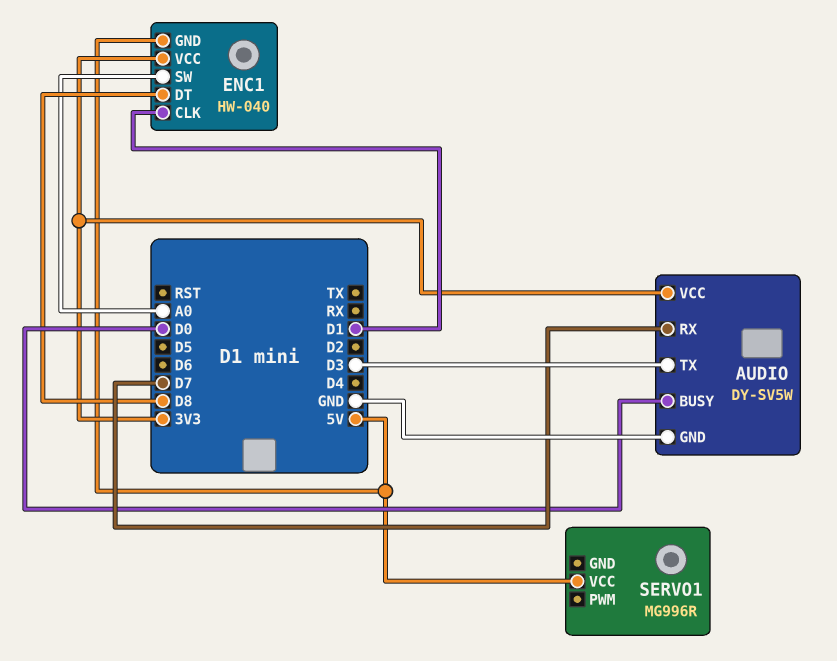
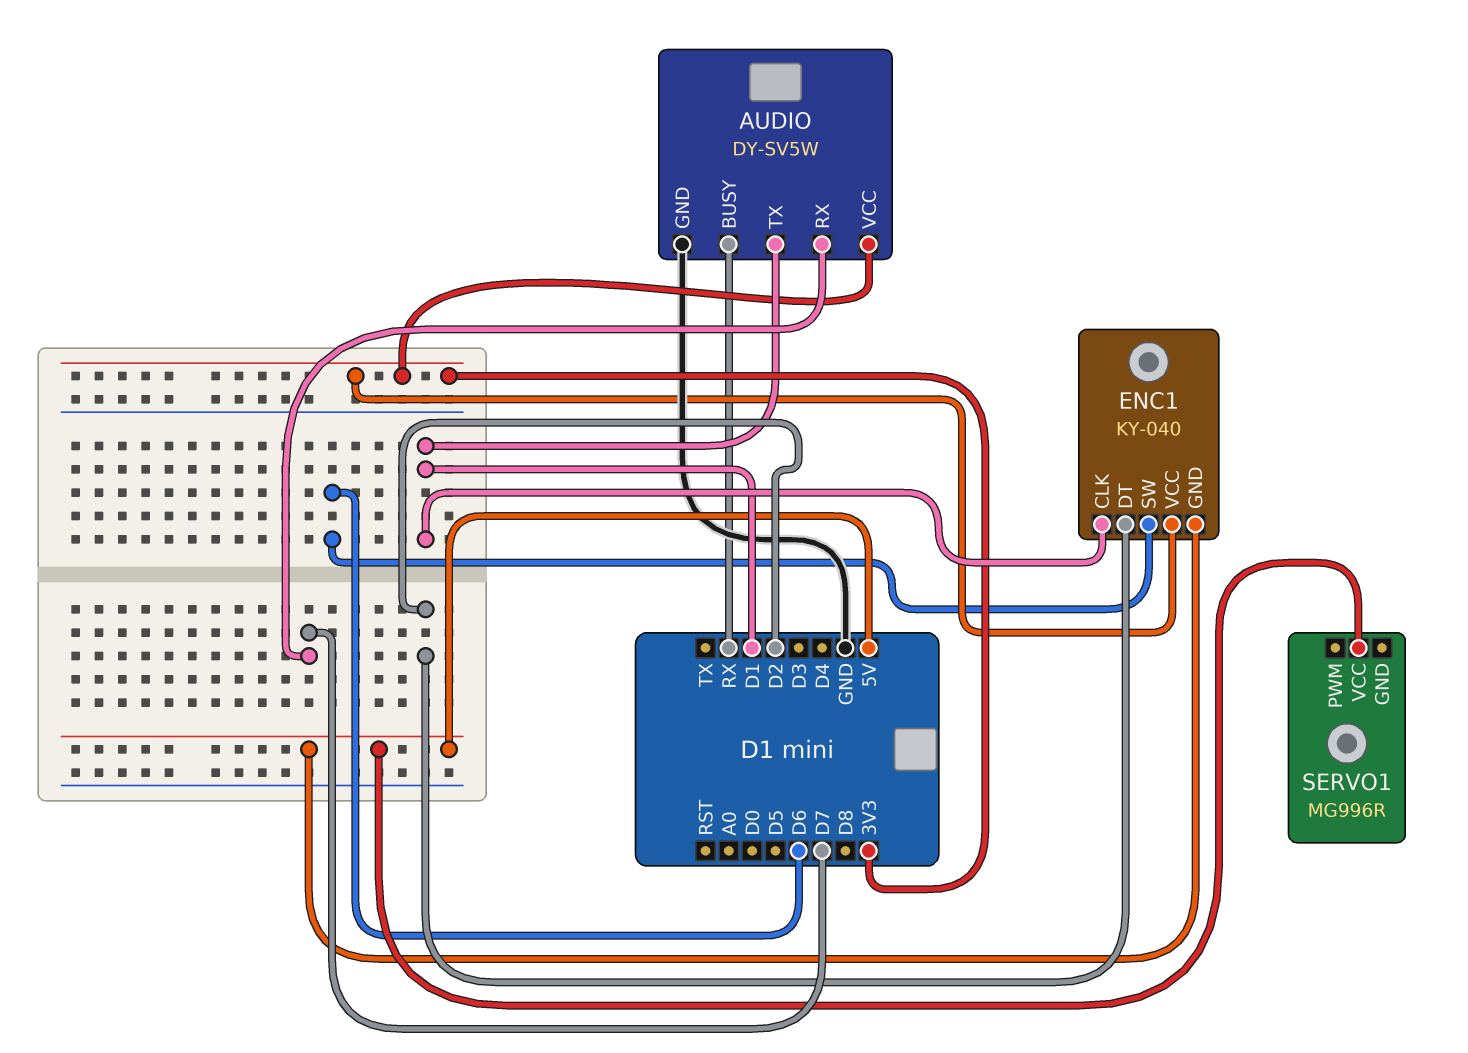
AUDIO pin BUSY: D0 -> RX
AUDIO pin TX: D3 -> D1
ENC1: HW-040 -> KY-040
ENC1 pin DT: D8 -> D2
ENC1 pin SW: A0 -> D6

